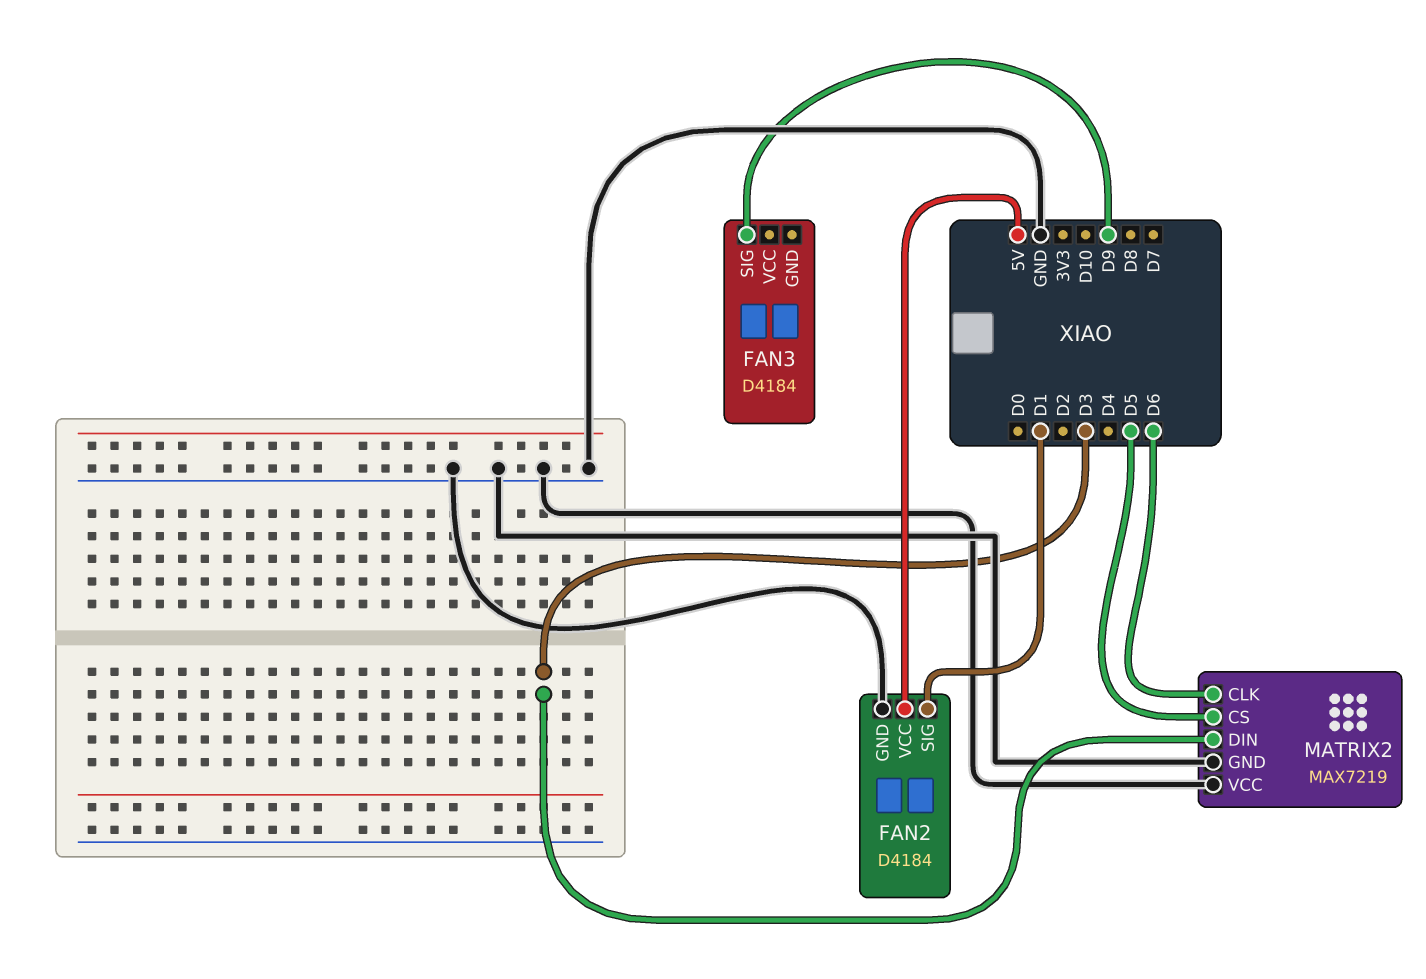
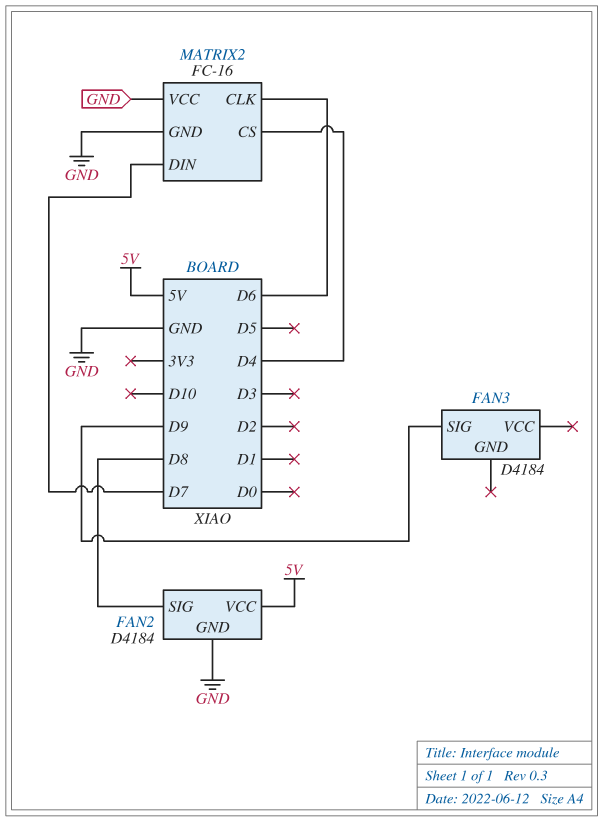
FAN2 pin SIG: D1 -> D8
MATRIX2: MAX7219 -> FC-16
MATRIX2 pin CS: D5 -> D4
MATRIX2 pin DIN: D3 -> D7

